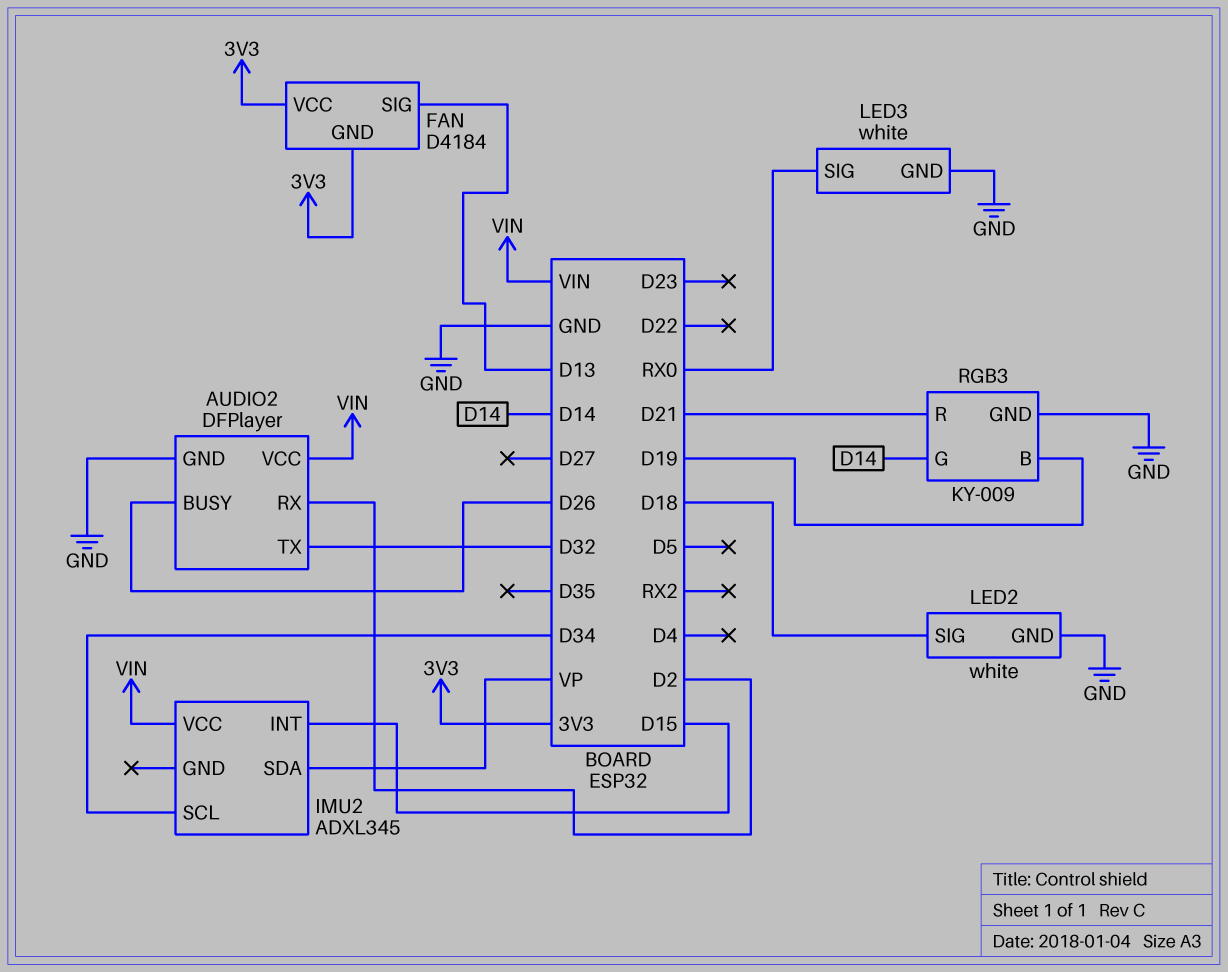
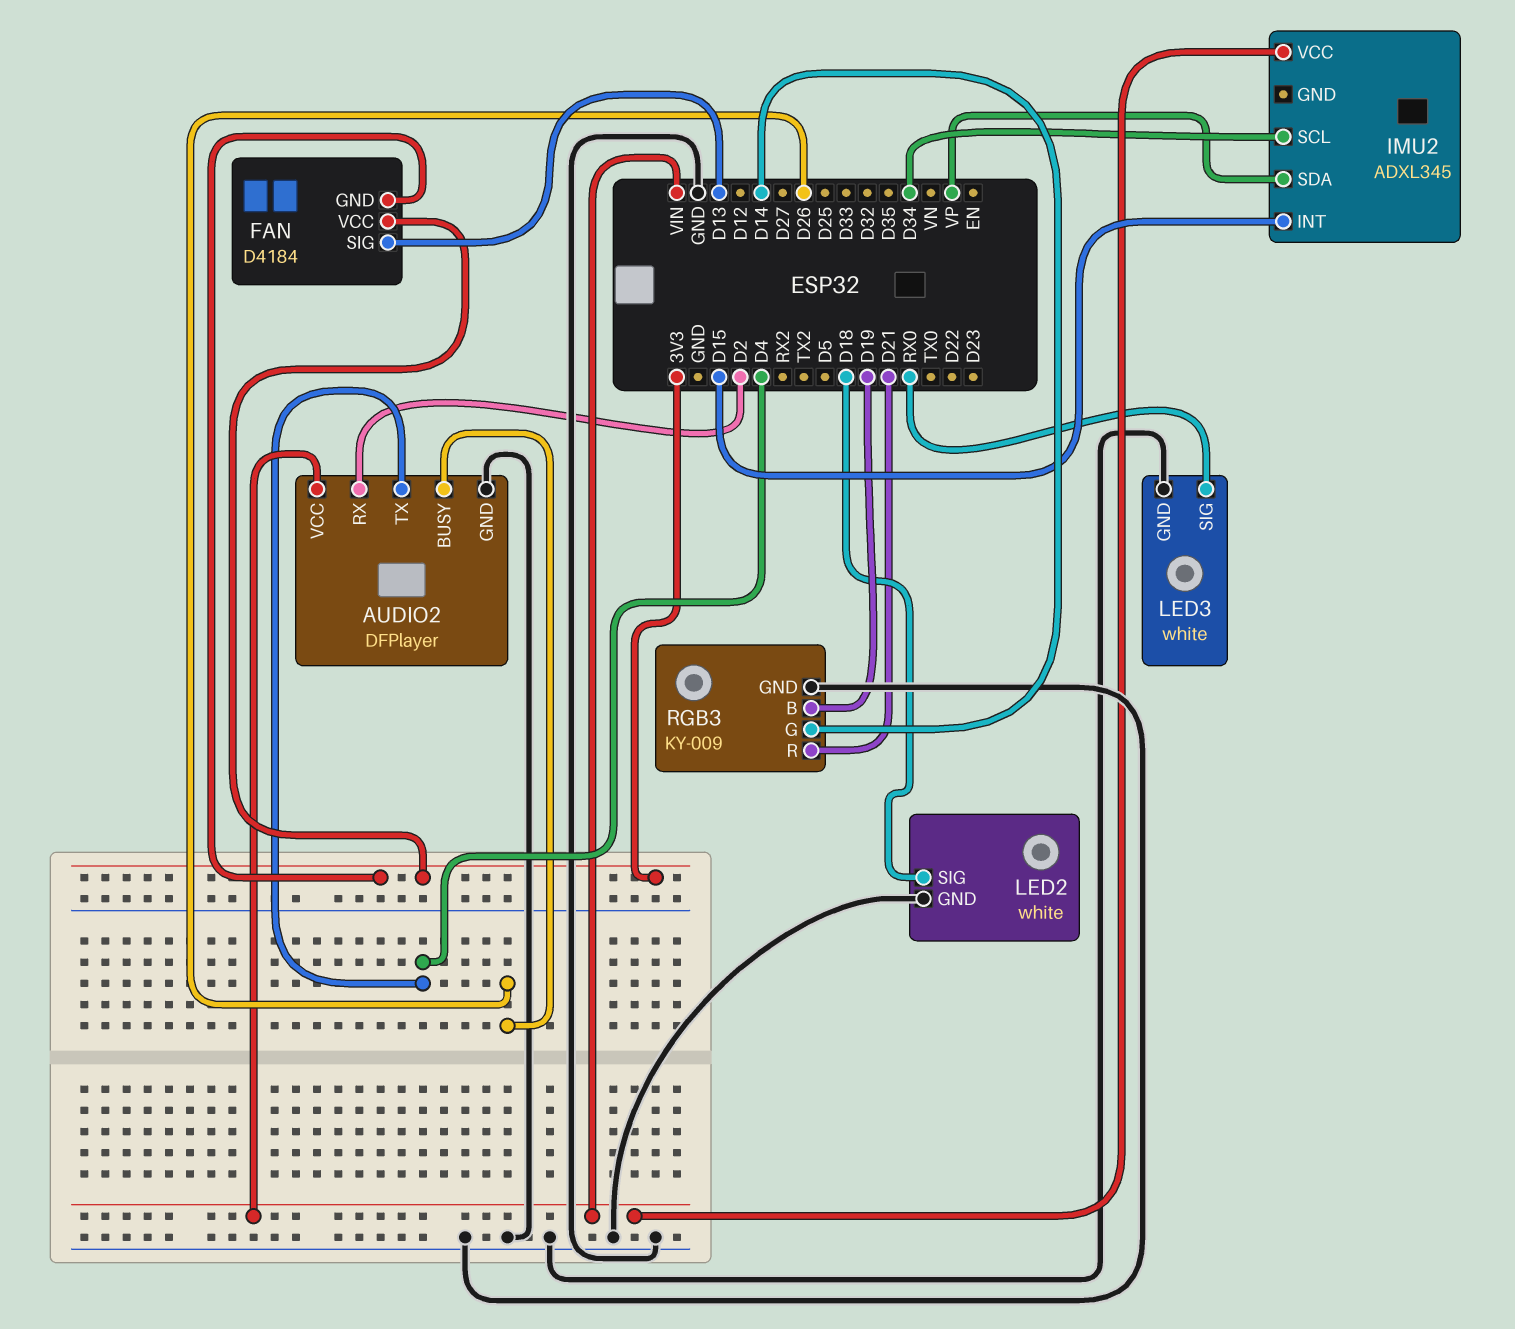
AUDIO2 pin TX: D32 -> D4

